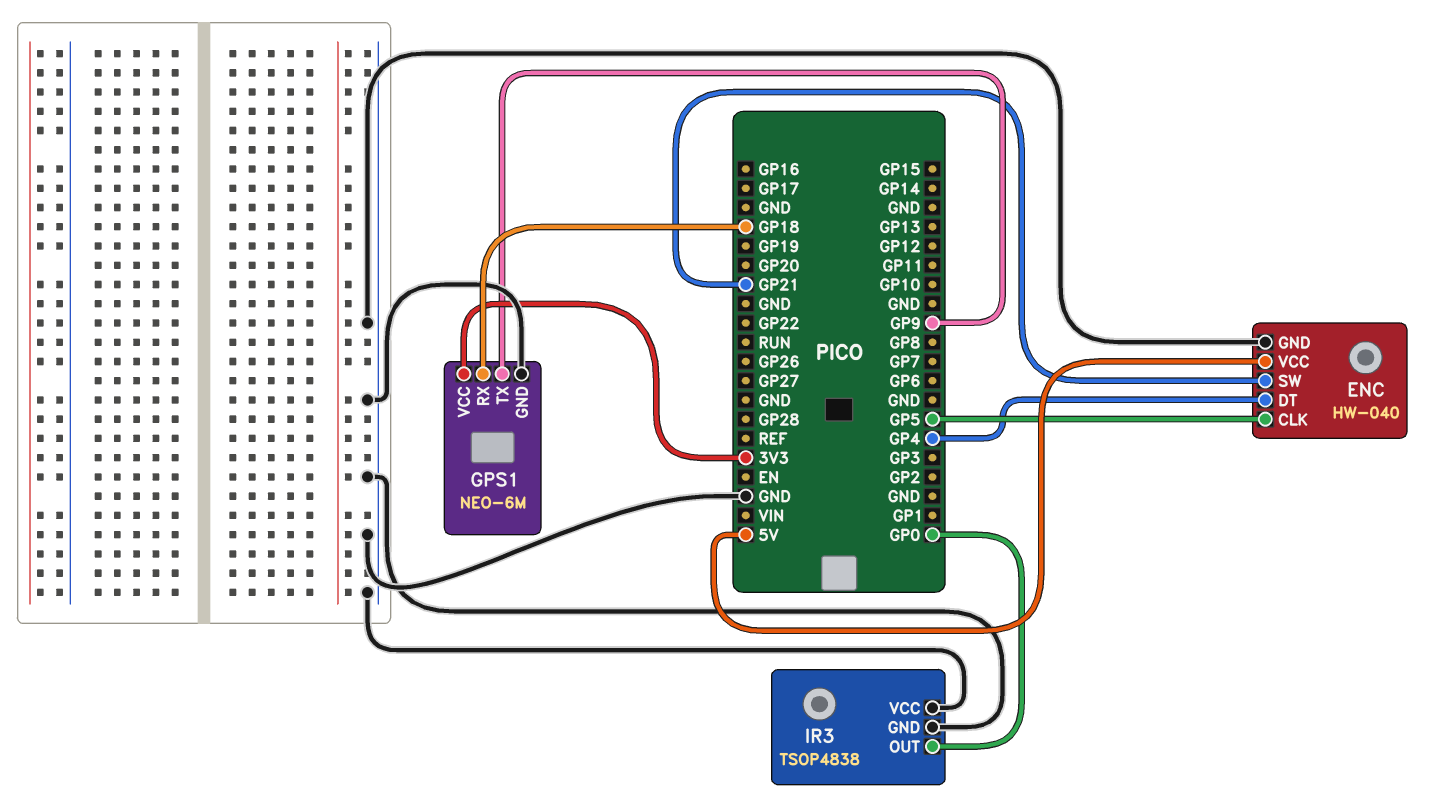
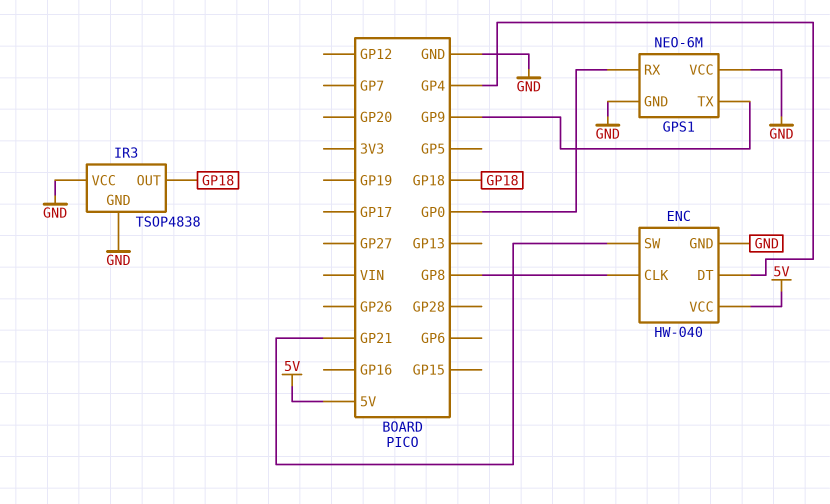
ENC pin CLK: GP5 -> GP8
GPS1 pin RX: GP18 -> GP0
GPS1 pin VCC: 3V3 -> GND
IR3 pin OUT: GP0 -> GP18

